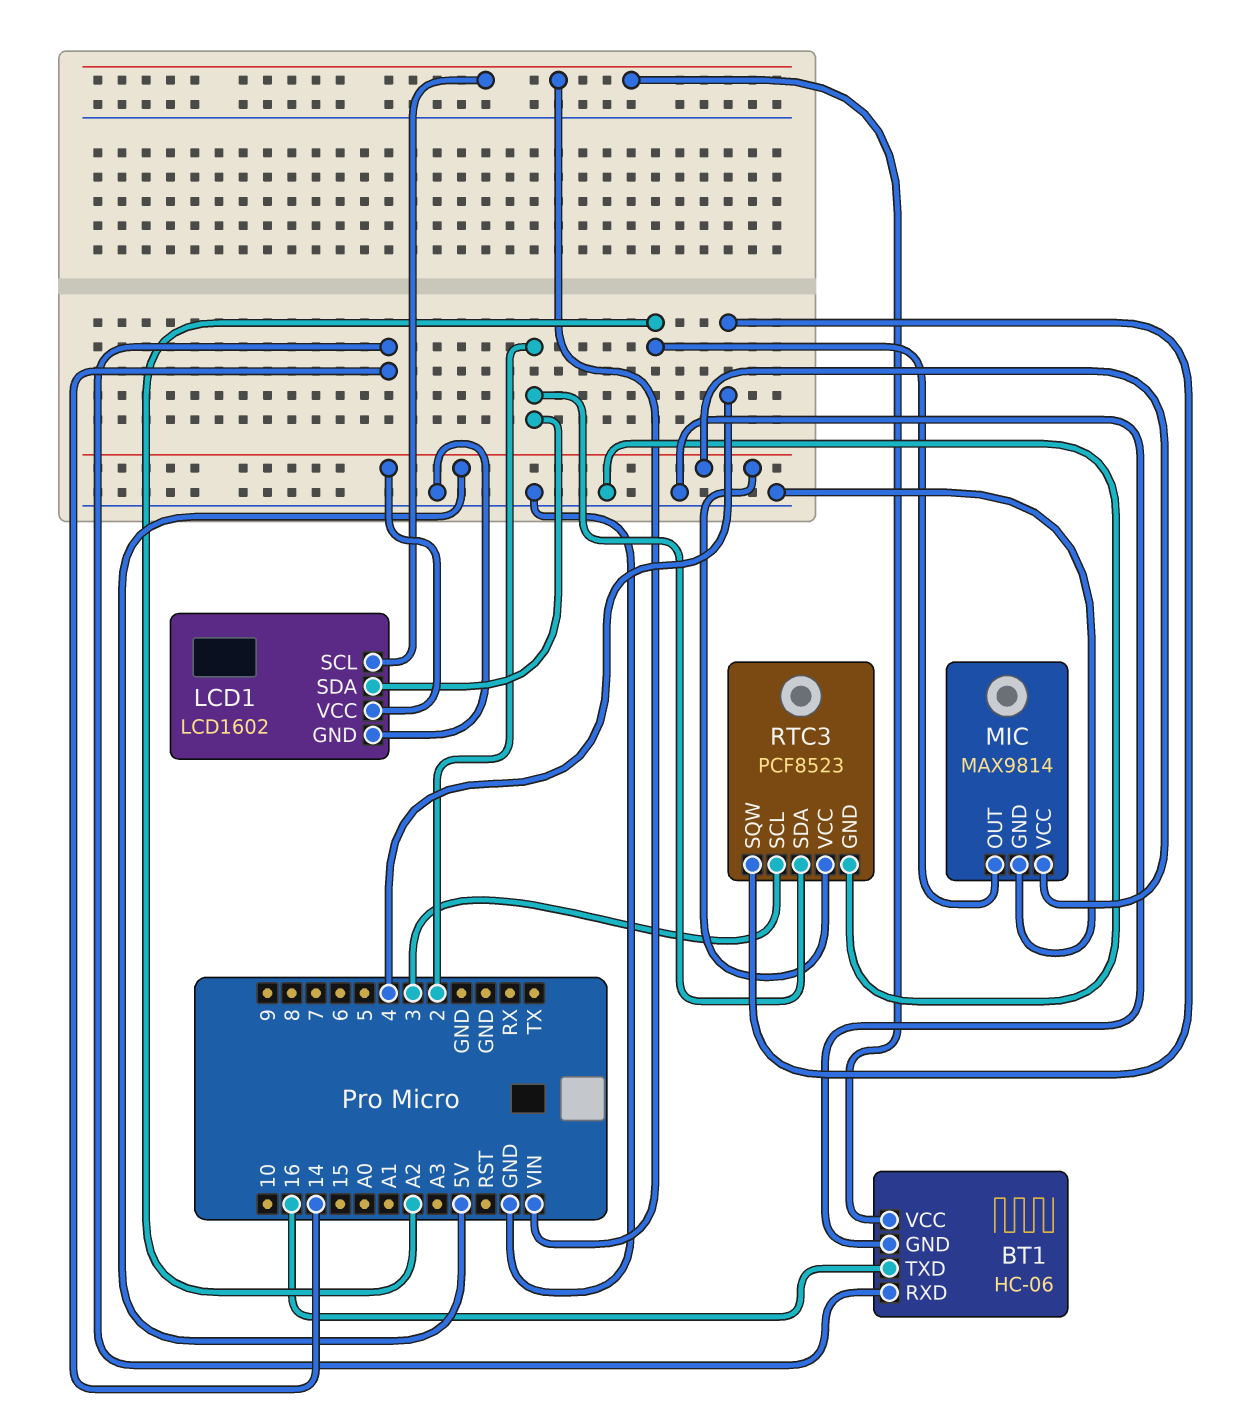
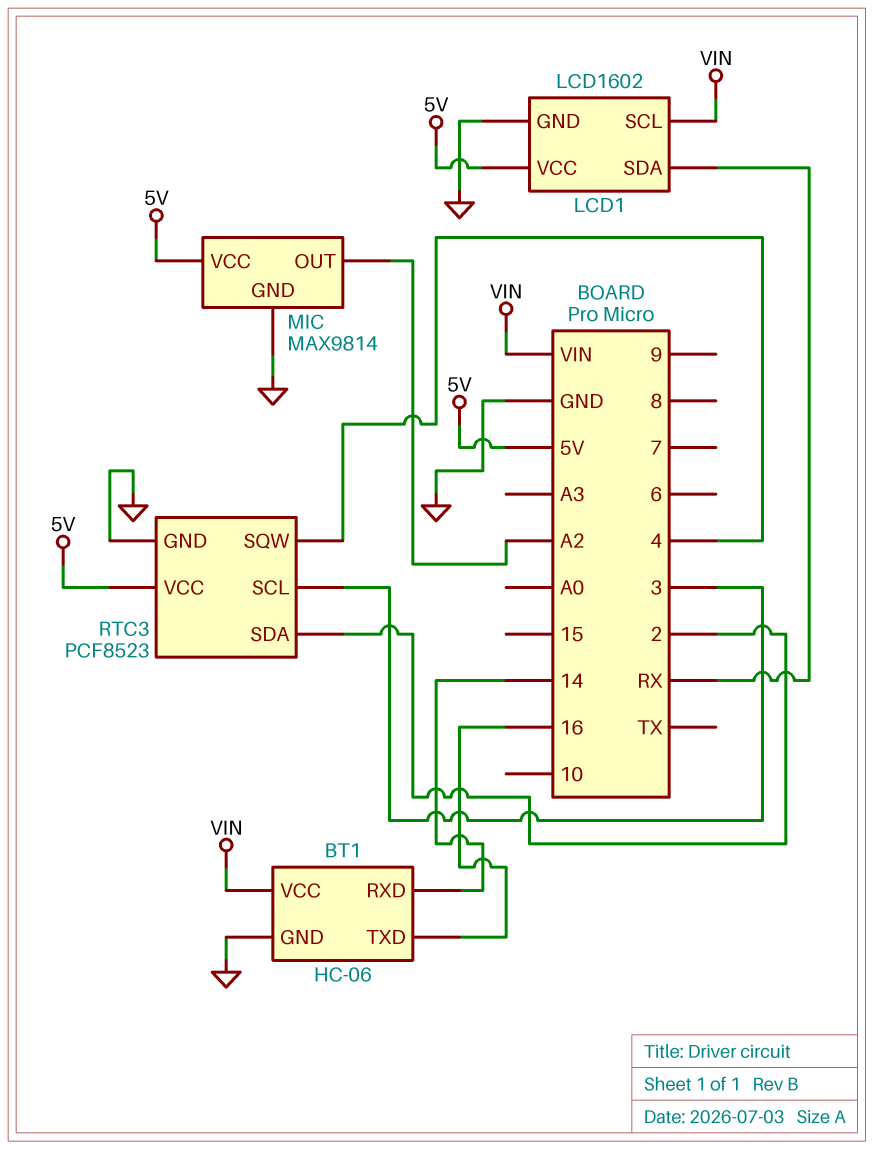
LCD1 pin SDA: 2 -> RX

